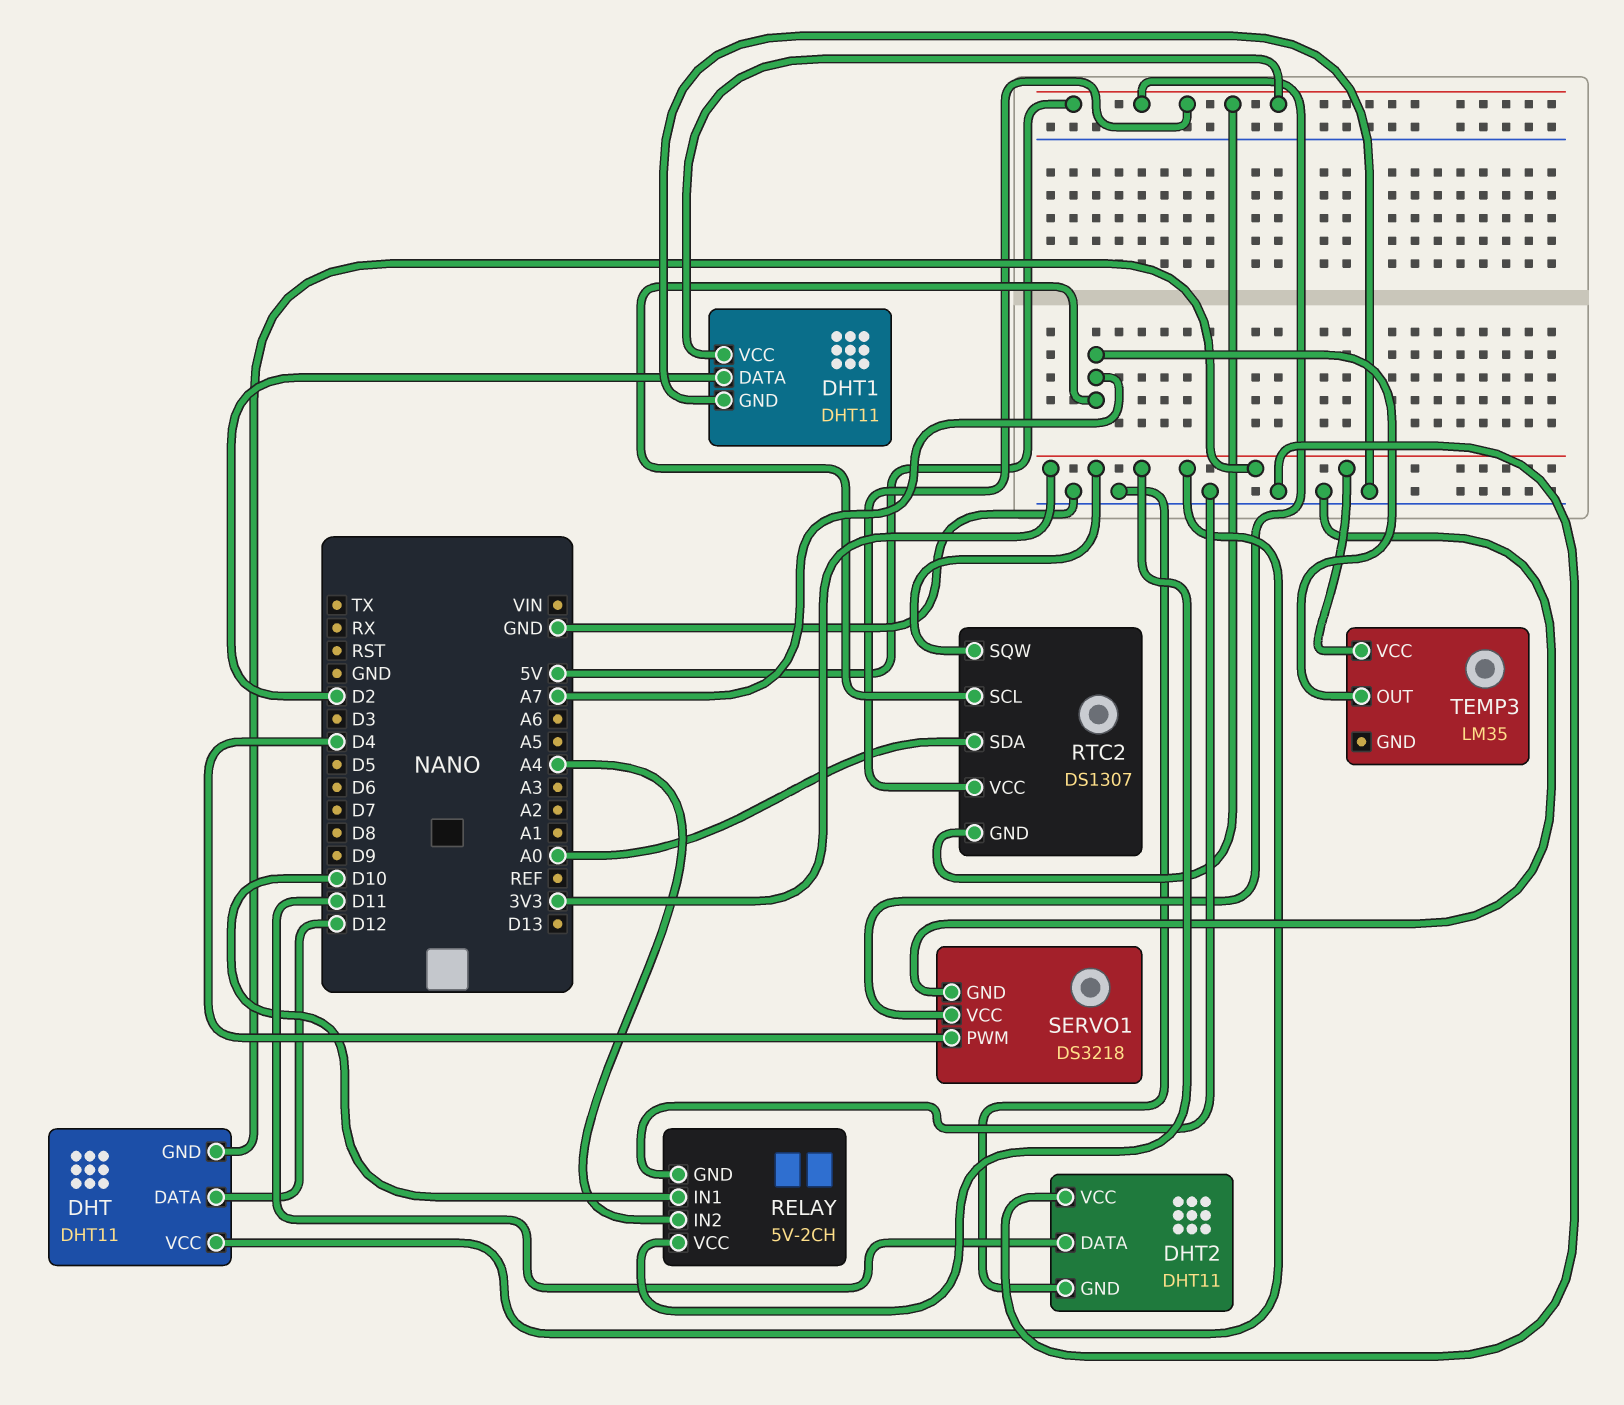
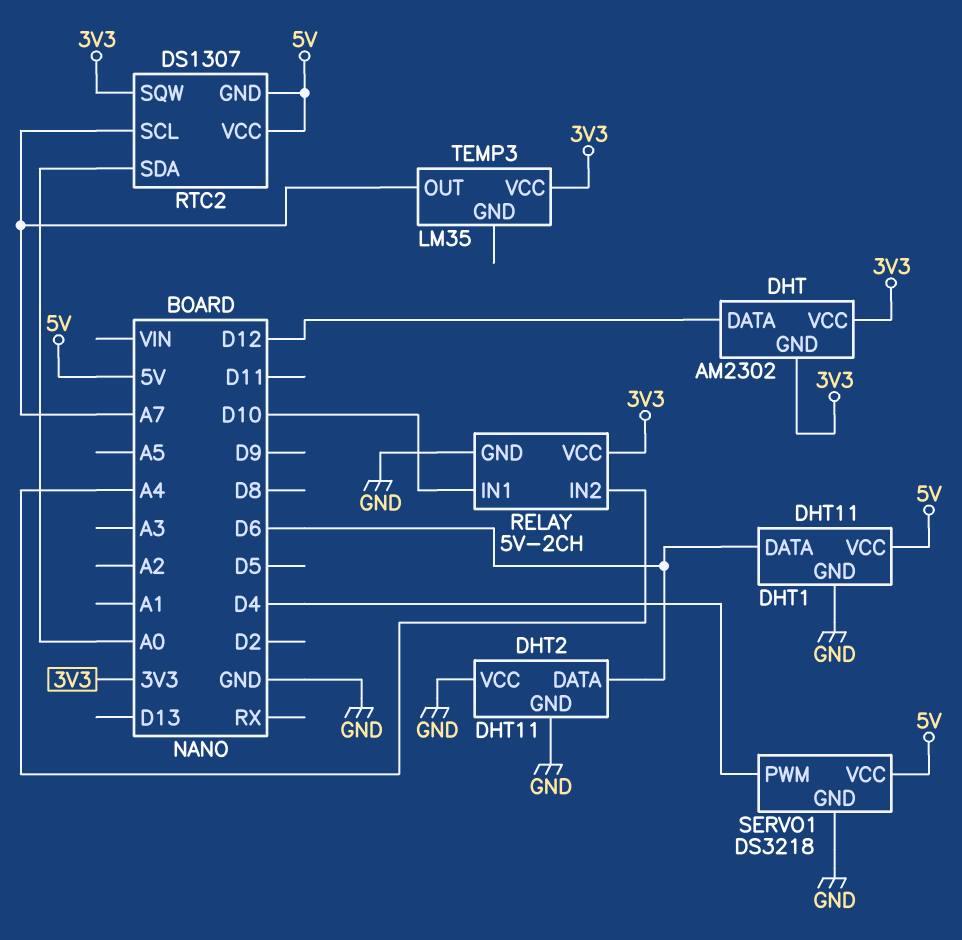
DHT: DHT11 -> AM2302
DHT1 pin DATA: D2 -> D6
DHT2 pin DATA: D11 -> D6

